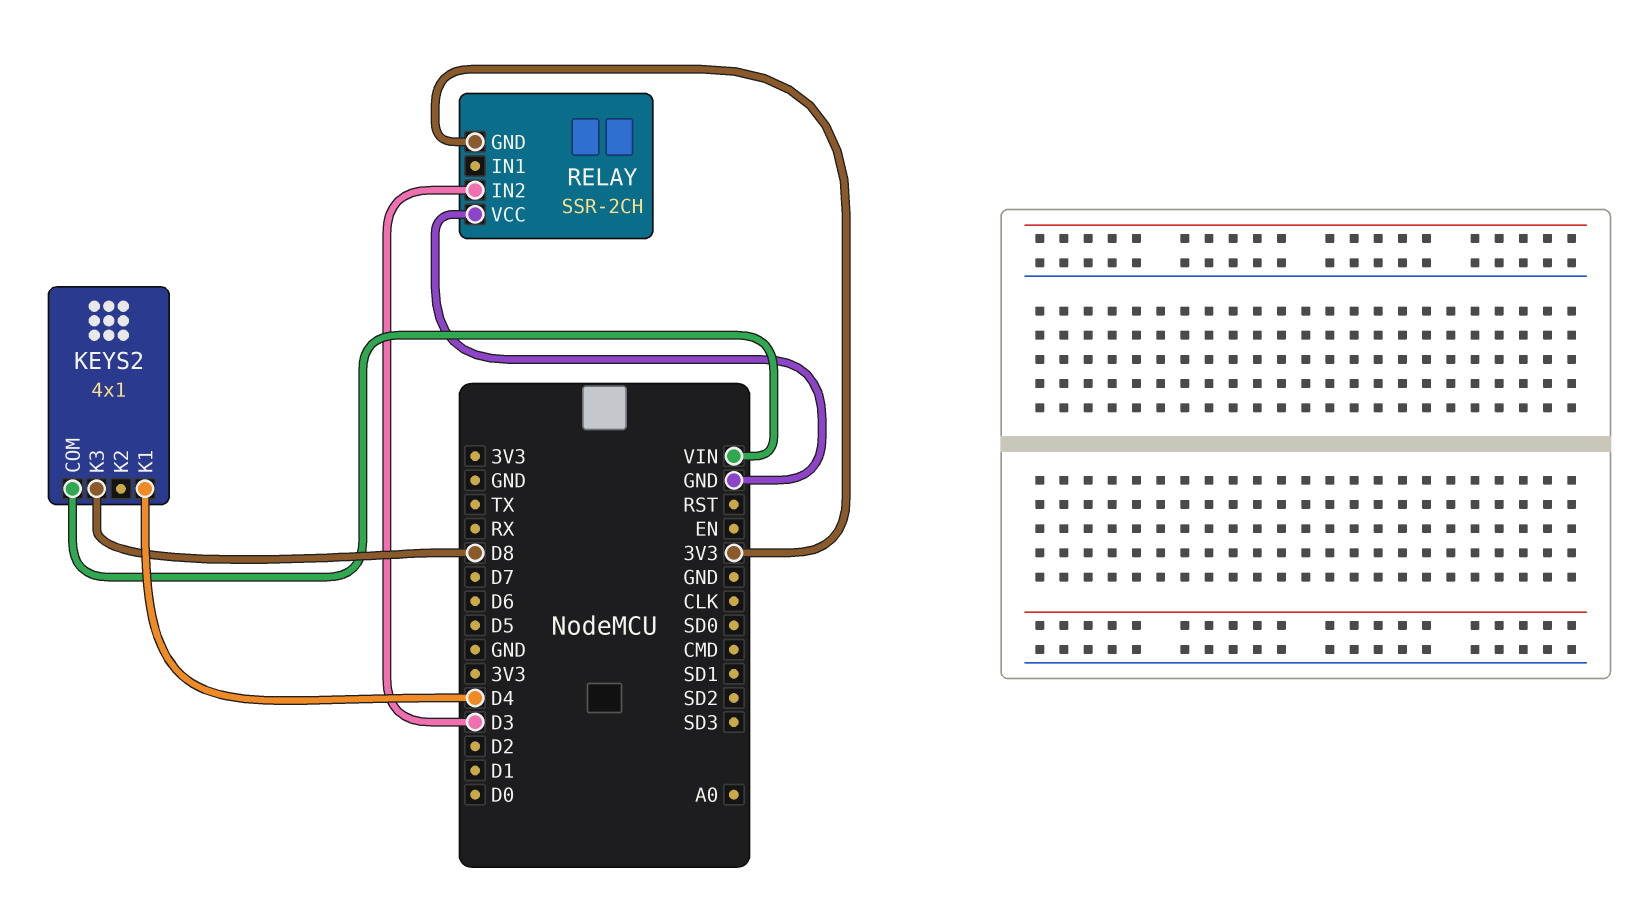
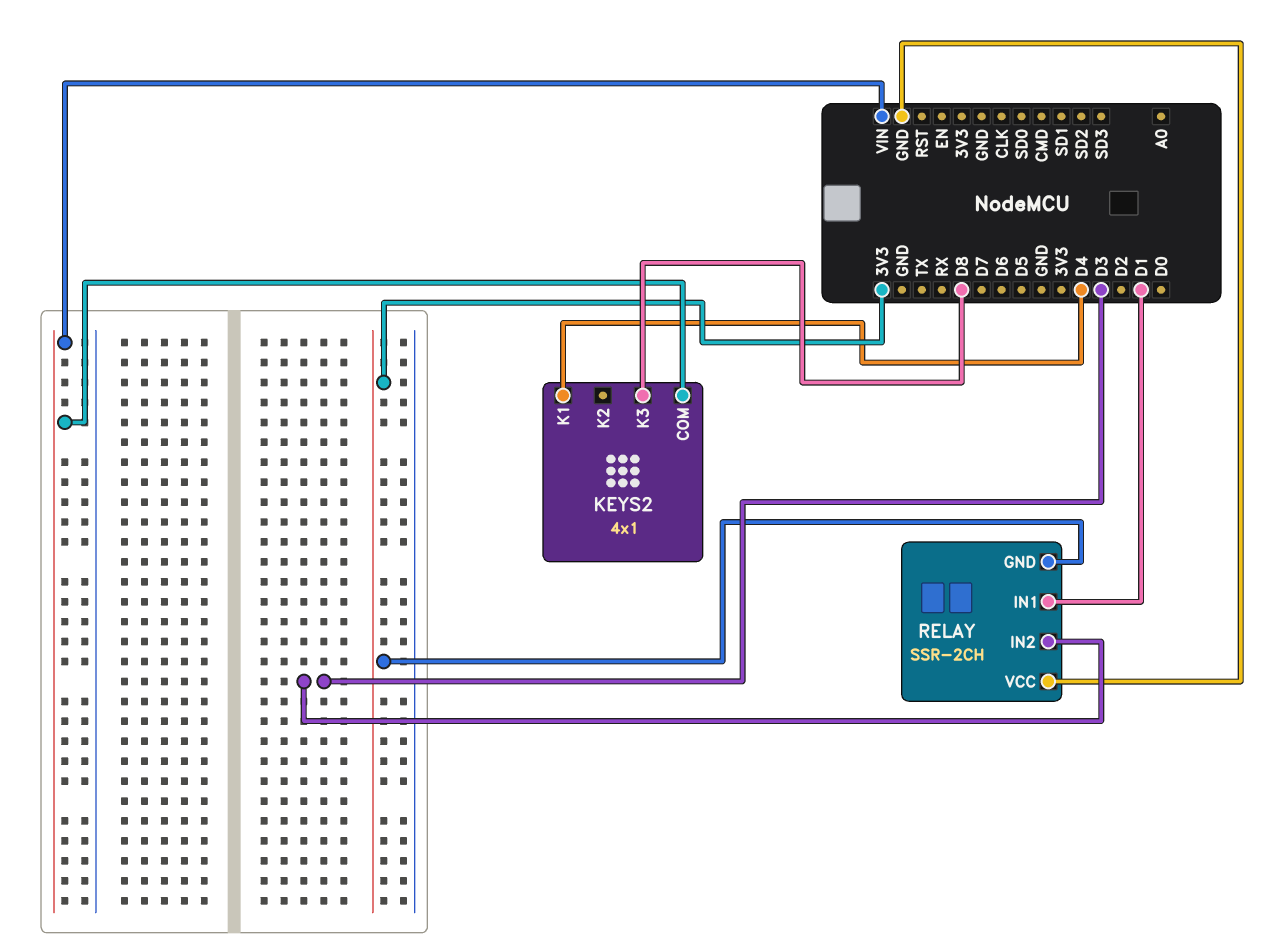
RELAY pin IN1: none -> D1

